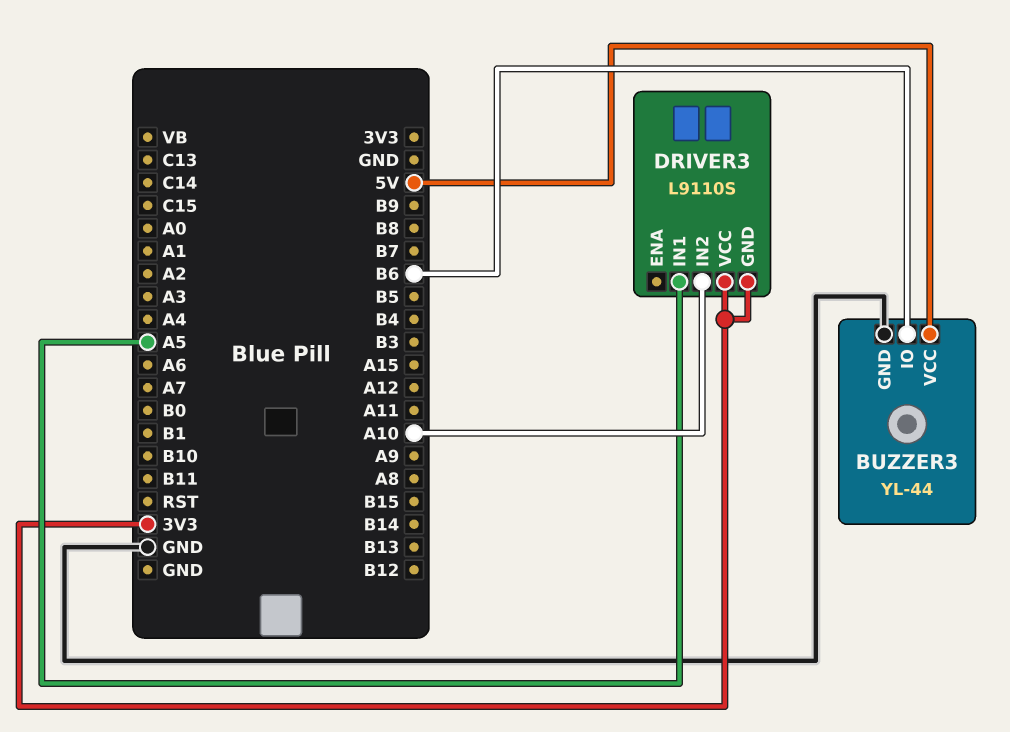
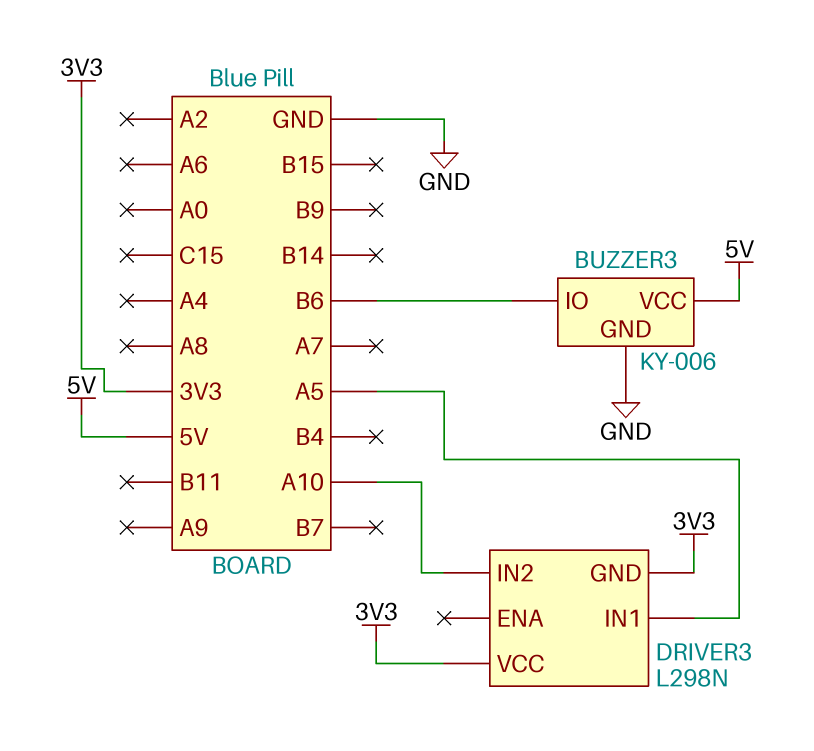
BUZZER3: YL-44 -> KY-006
DRIVER3: L9110S -> L298N

